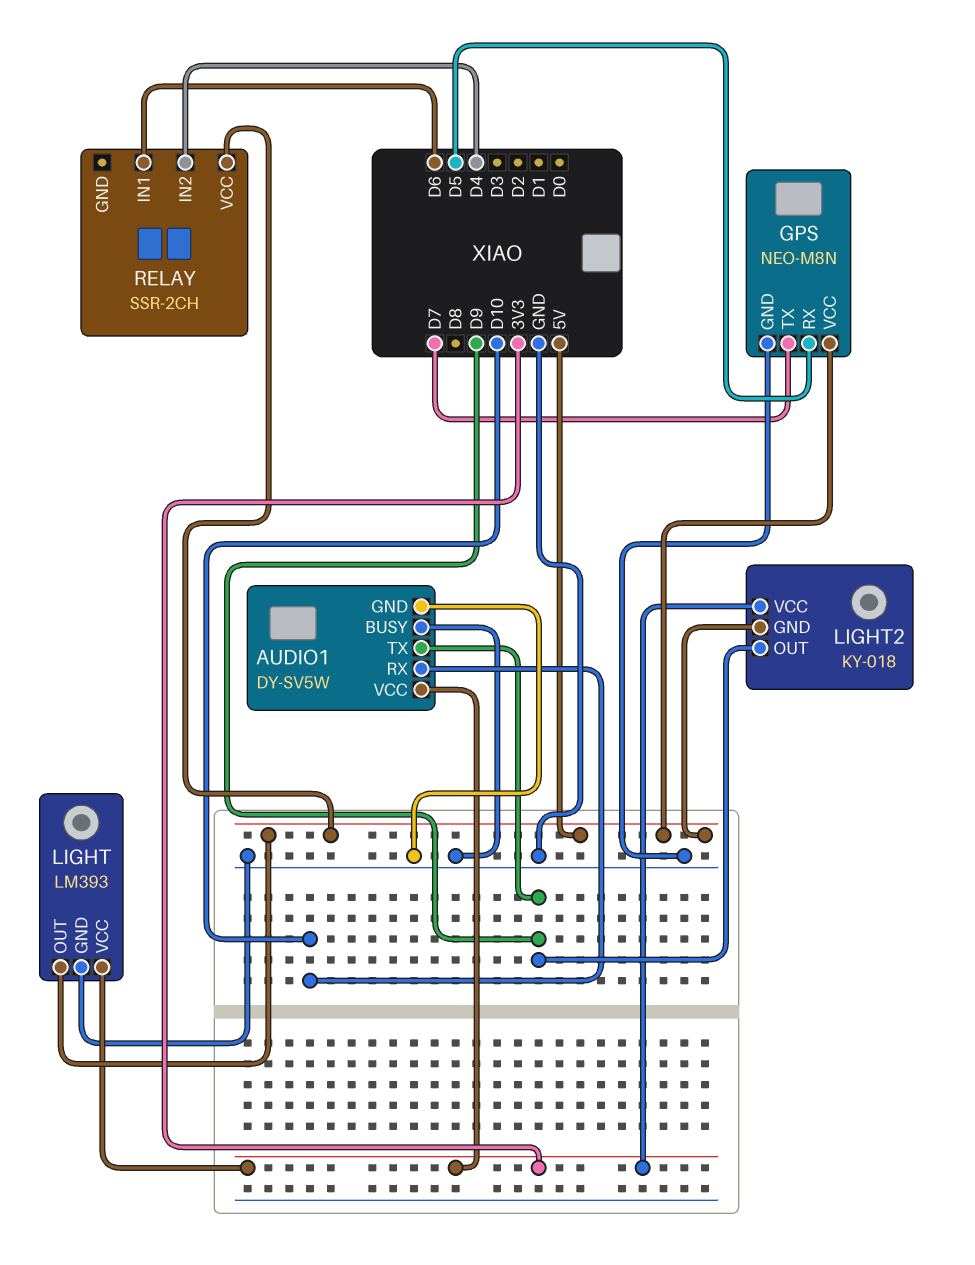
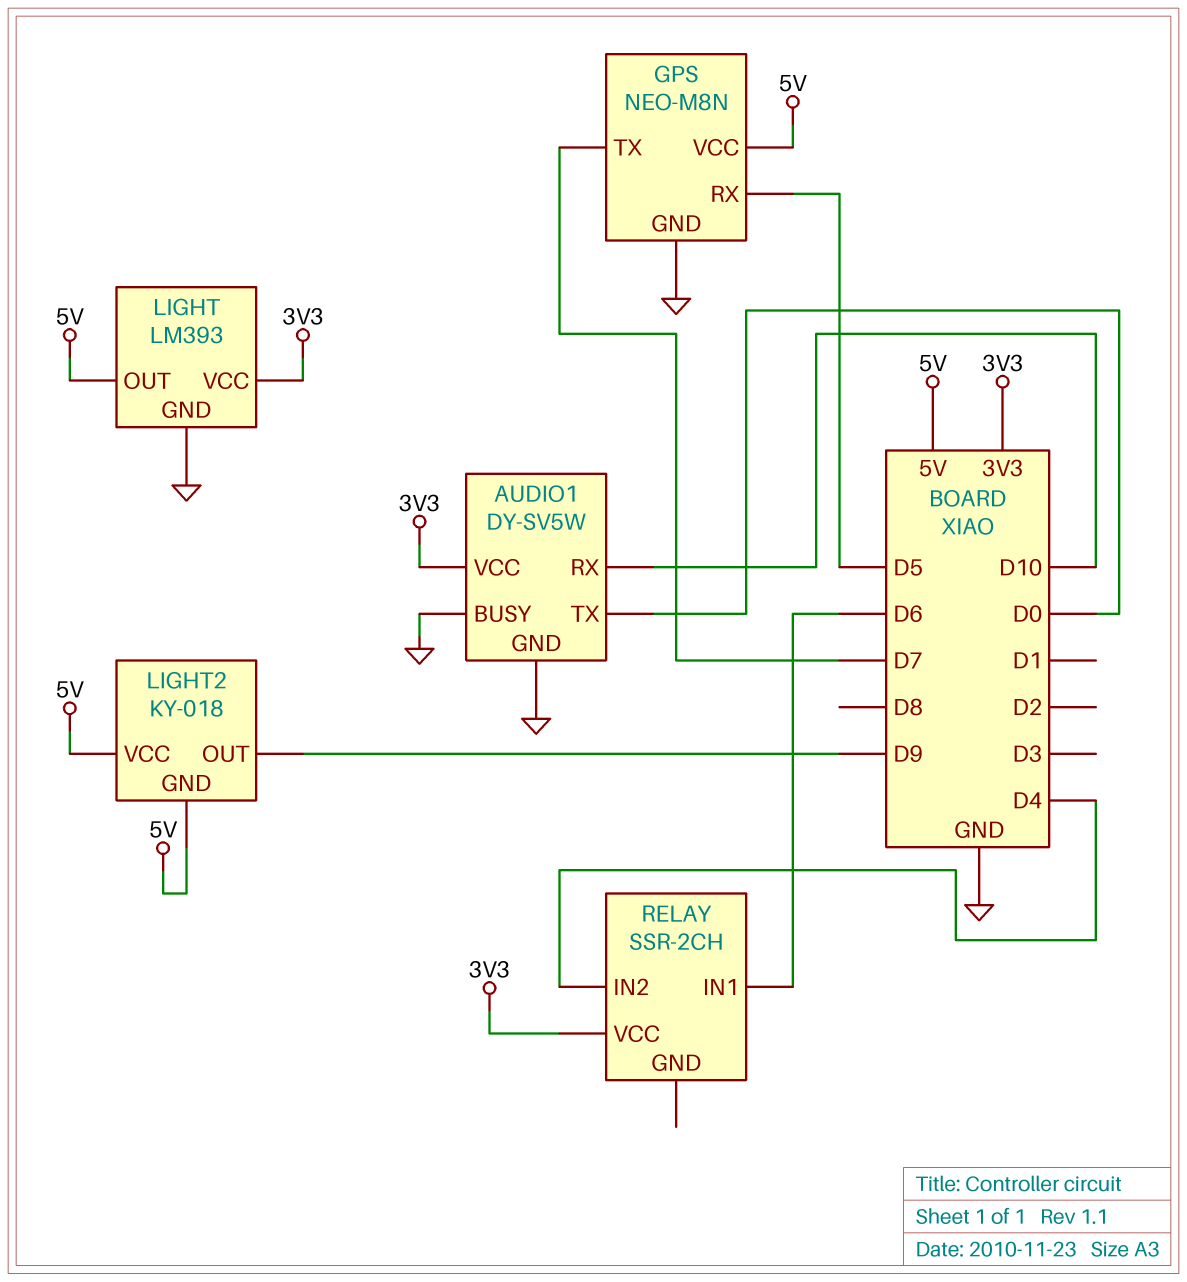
AUDIO1 pin TX: D9 -> D0
LIGHT2 pin VCC: 3V3 -> 5V
RELAY pin VCC: 5V -> 3V3

